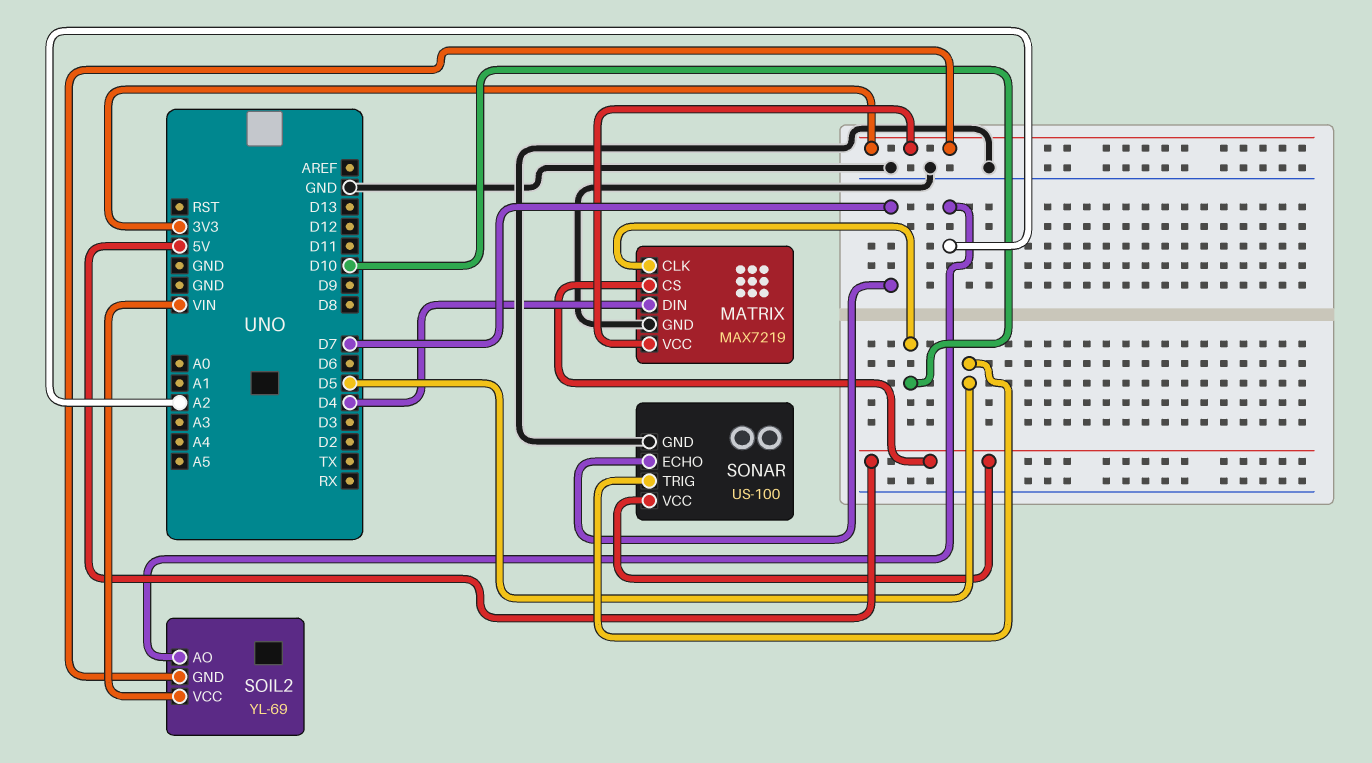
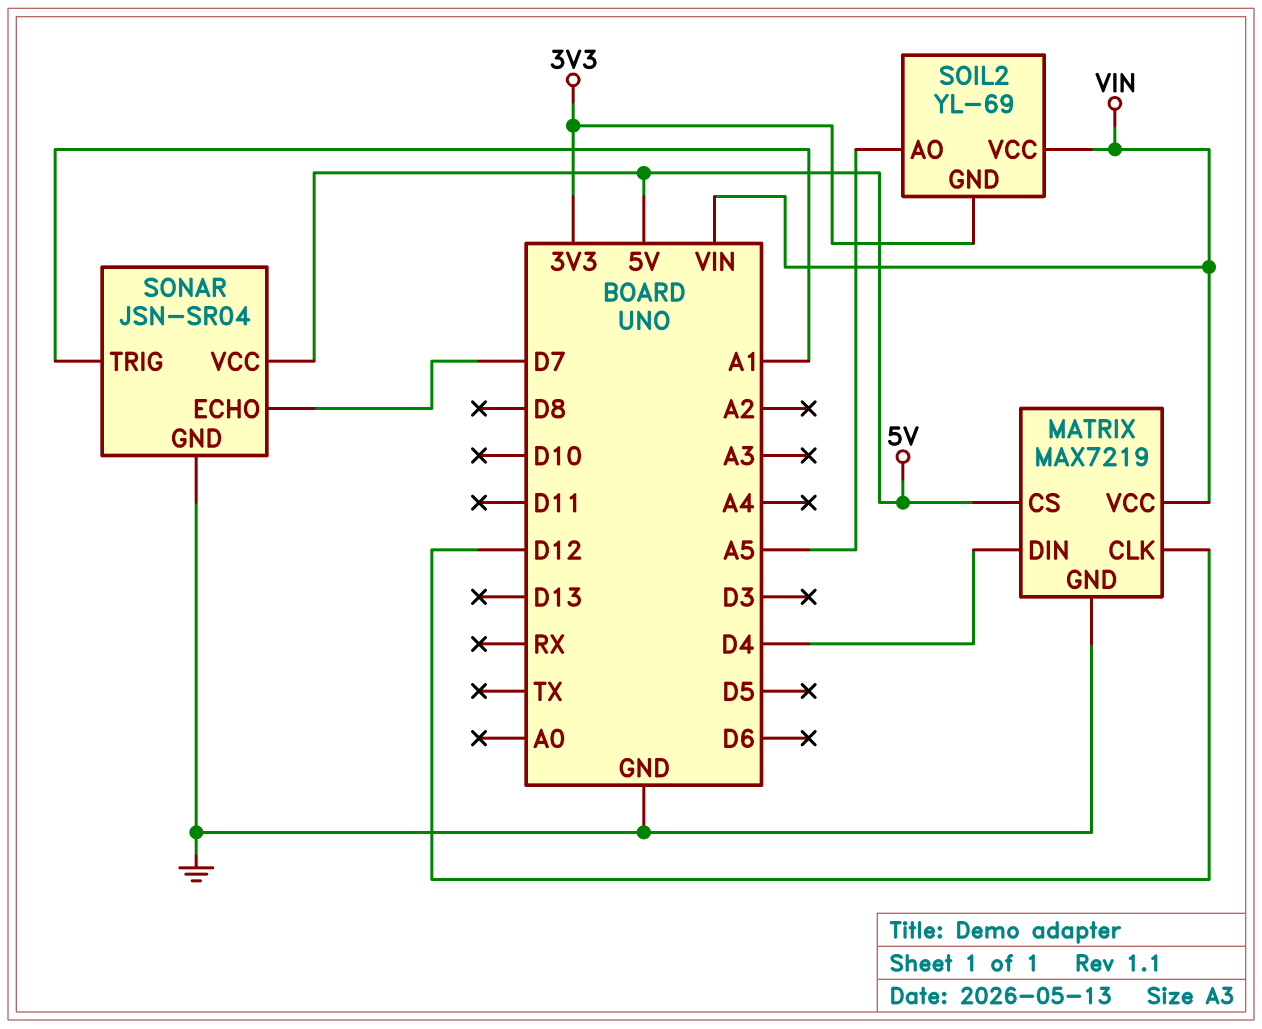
MATRIX pin CLK: D10 -> D12
MATRIX pin VCC: 3V3 -> VIN
SOIL2 pin AO: A2 -> A5
SONAR: US-100 -> JSN-SR04
SONAR pin TRIG: D5 -> A1

